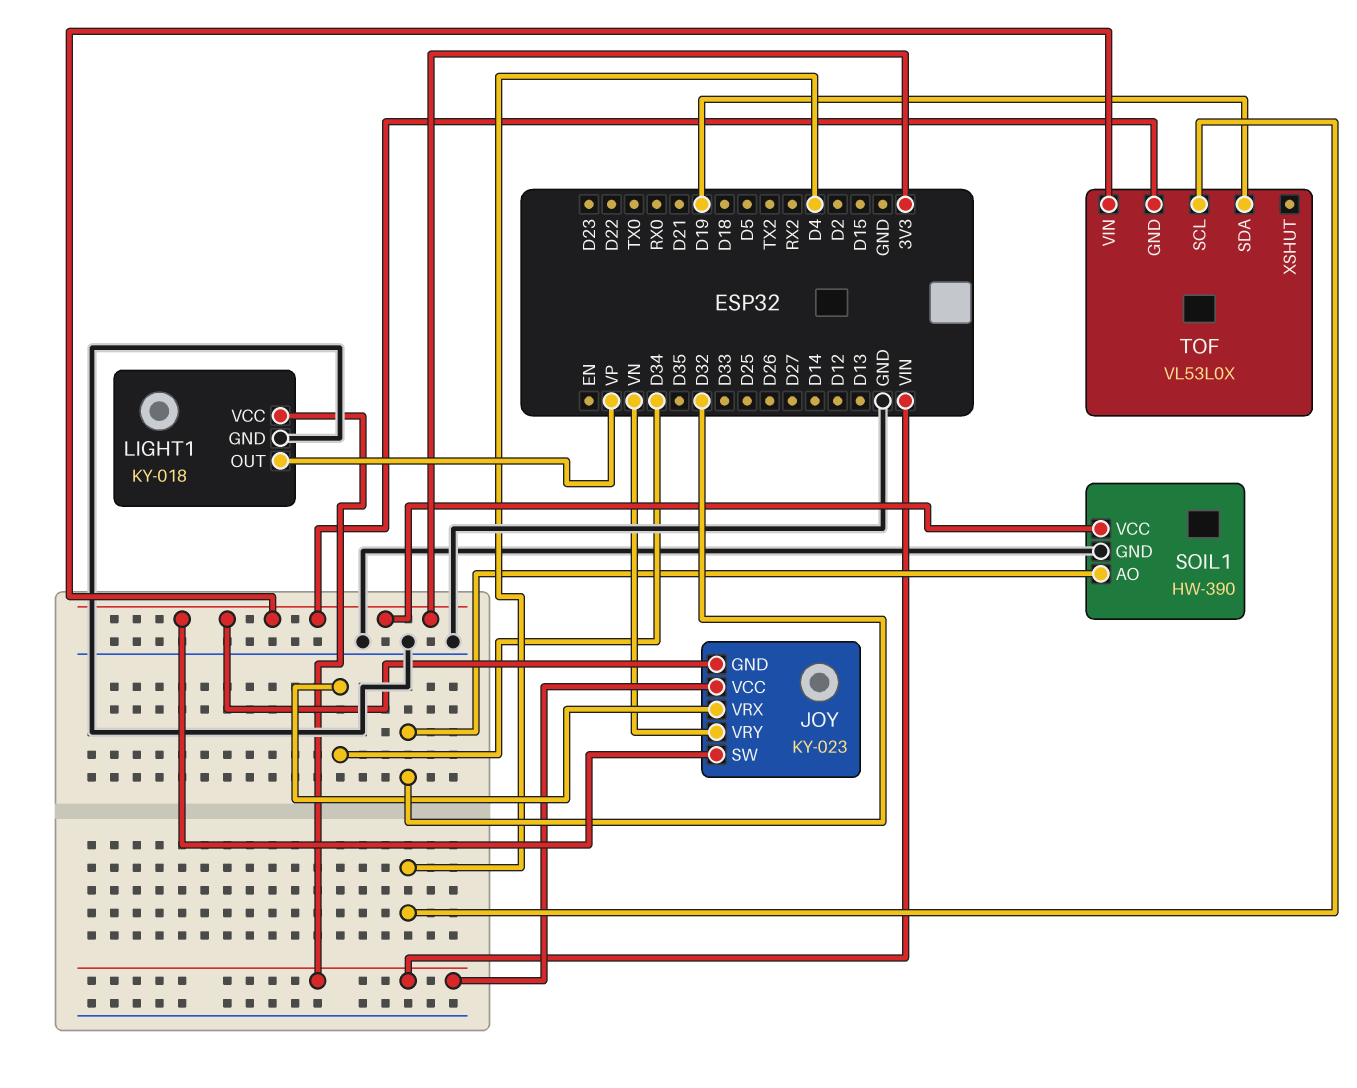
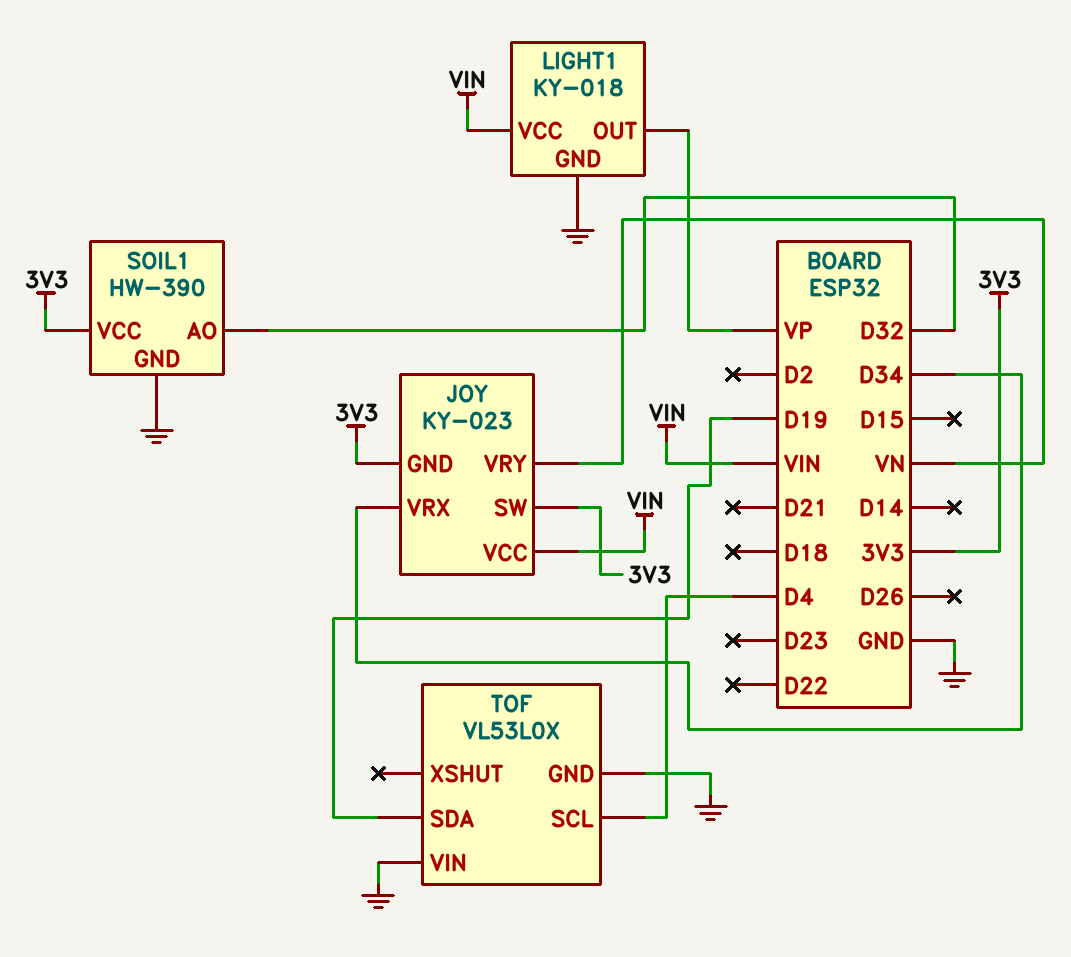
TOF pin GND: 3V3 -> GND
TOF pin VIN: 3V3 -> GND

